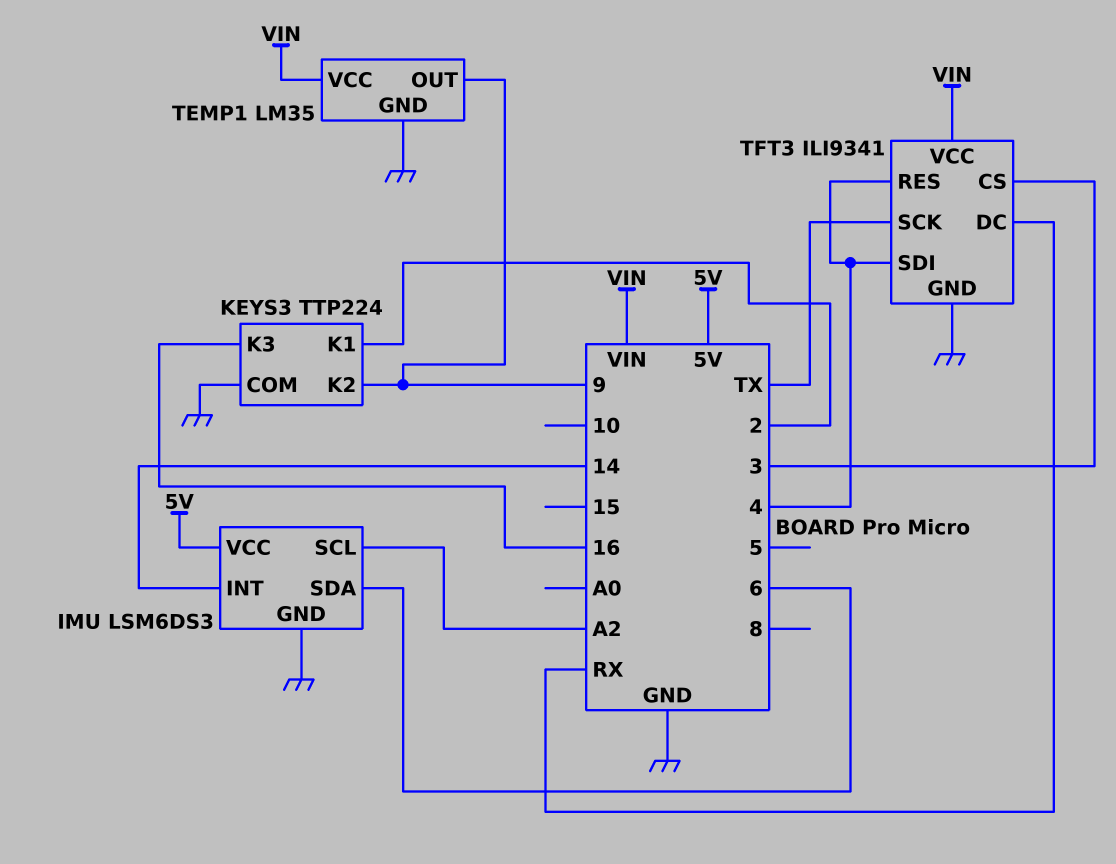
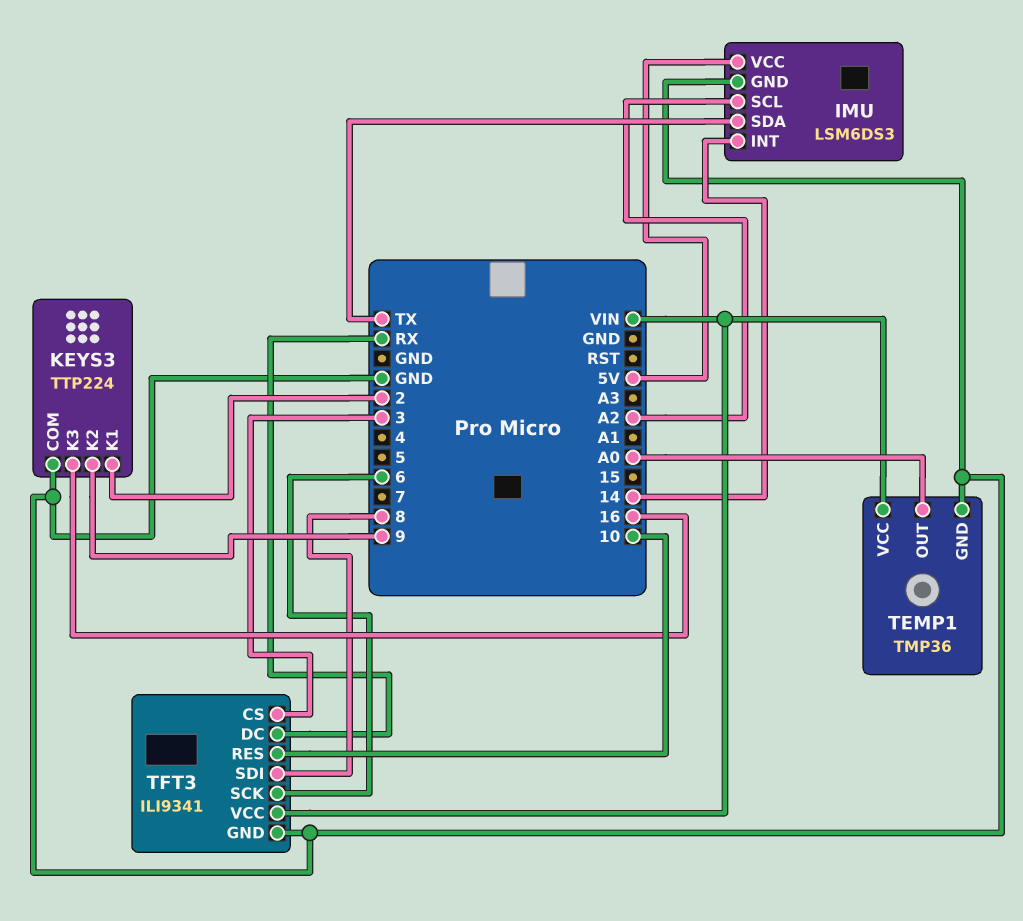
IMU pin SDA: 6 -> TX
TEMP1: LM35 -> TMP36
TEMP1 pin OUT: 9 -> A0
TFT3 pin RES: 4 -> 10
TFT3 pin SCK: TX -> 6
TFT3 pin SDI: 4 -> 8

